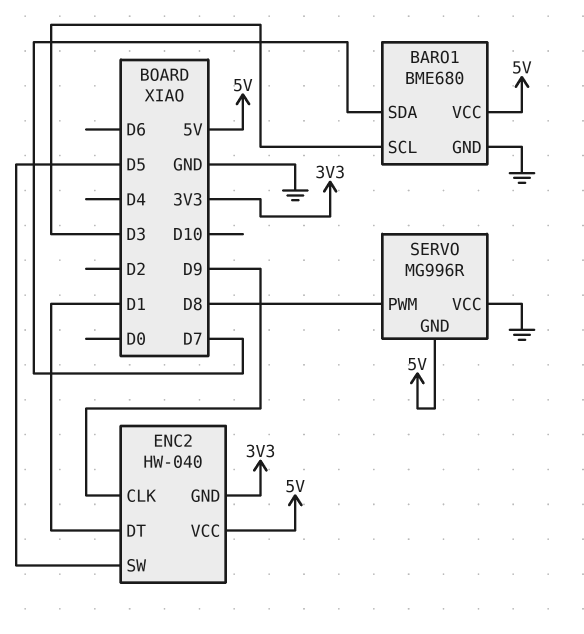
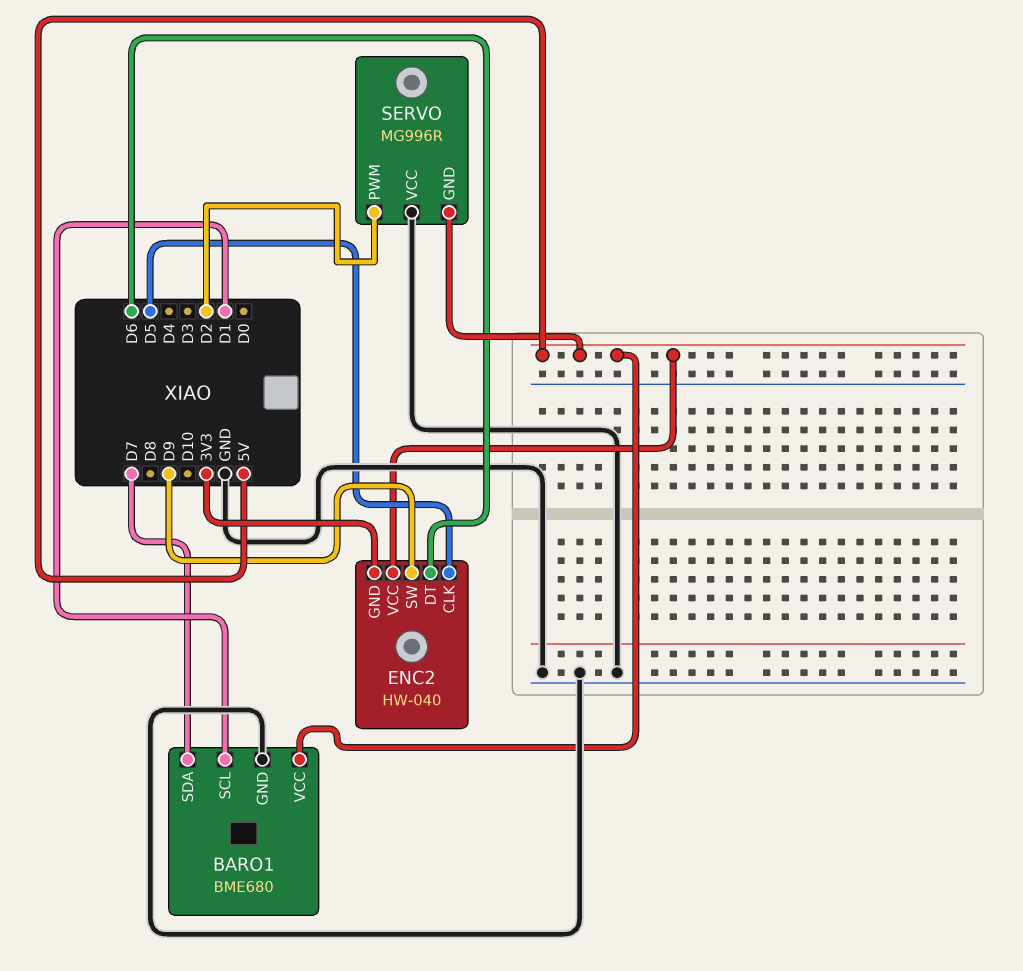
BARO1 pin SCL: D3 -> D1
ENC2 pin CLK: D9 -> D5
ENC2 pin DT: D1 -> D6
ENC2 pin SW: D5 -> D9
SERVO pin PWM: D8 -> D2

